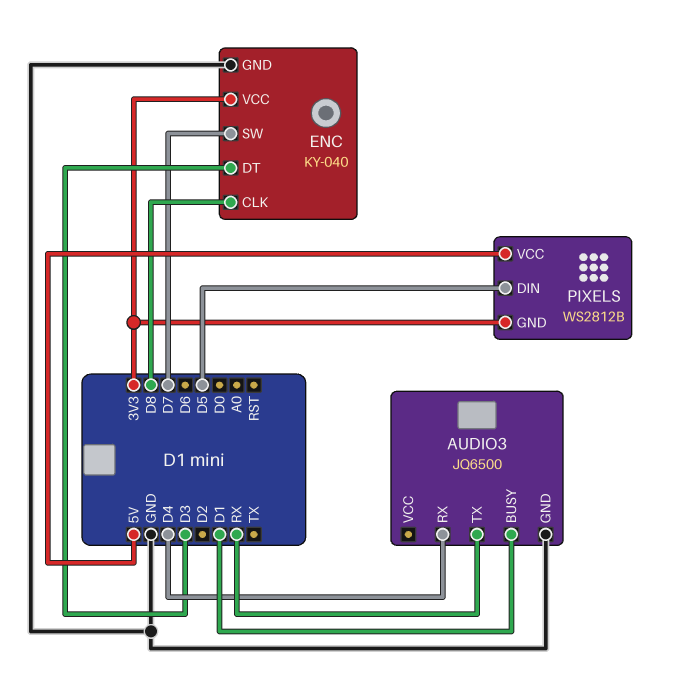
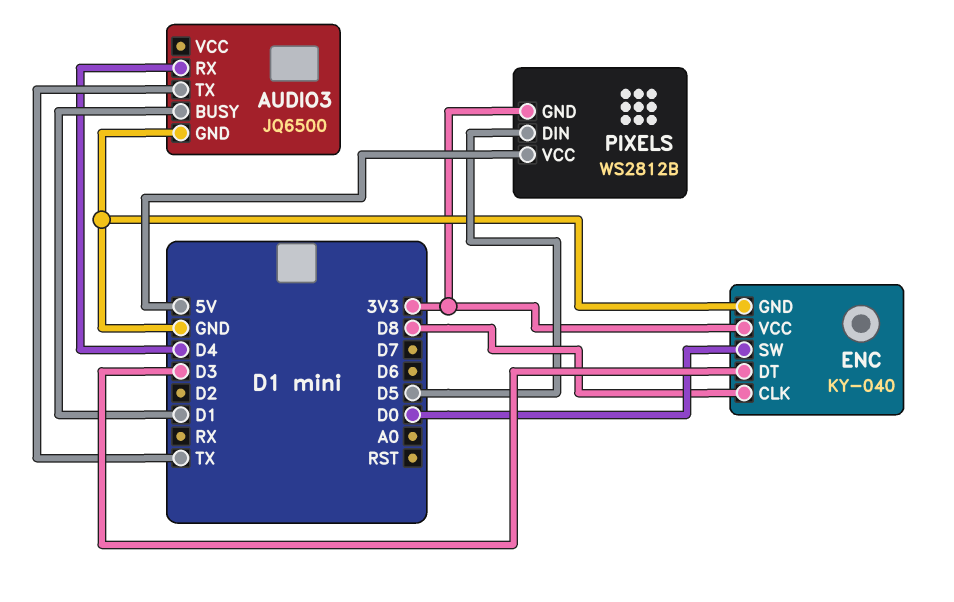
AUDIO3 pin TX: RX -> TX
ENC pin SW: D7 -> D0

